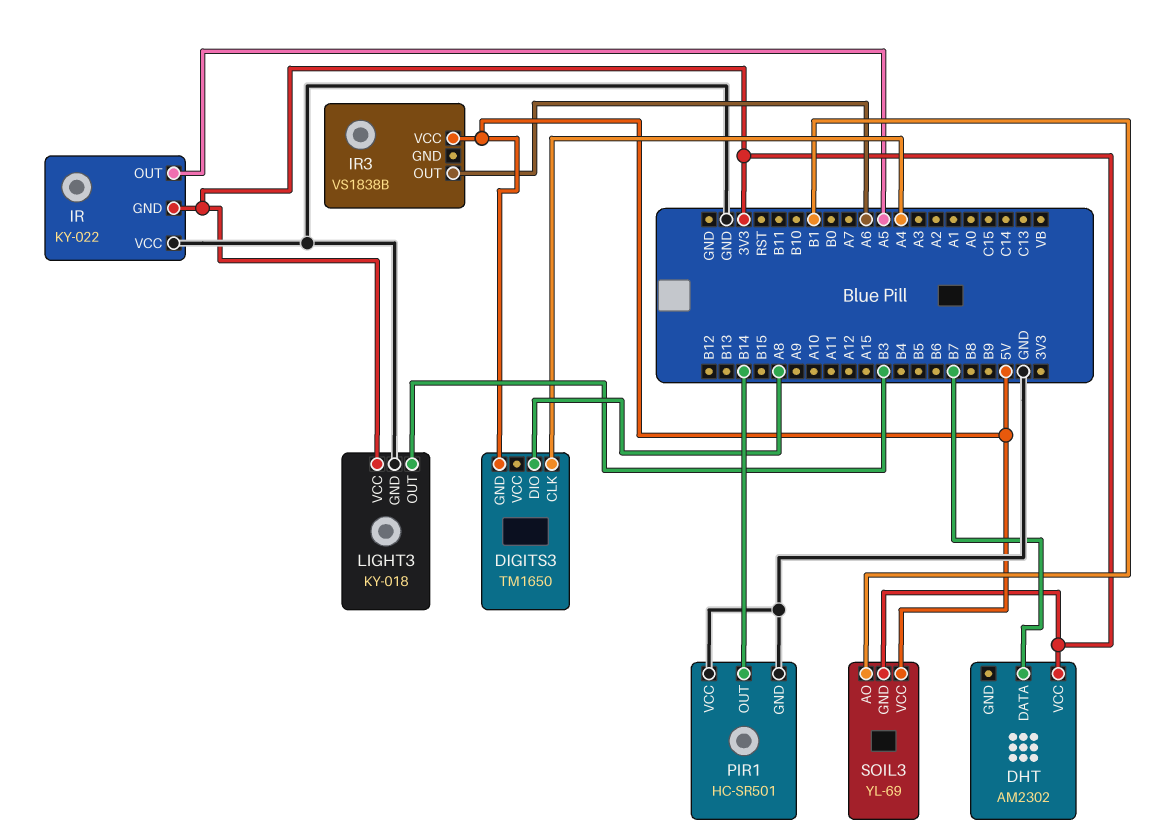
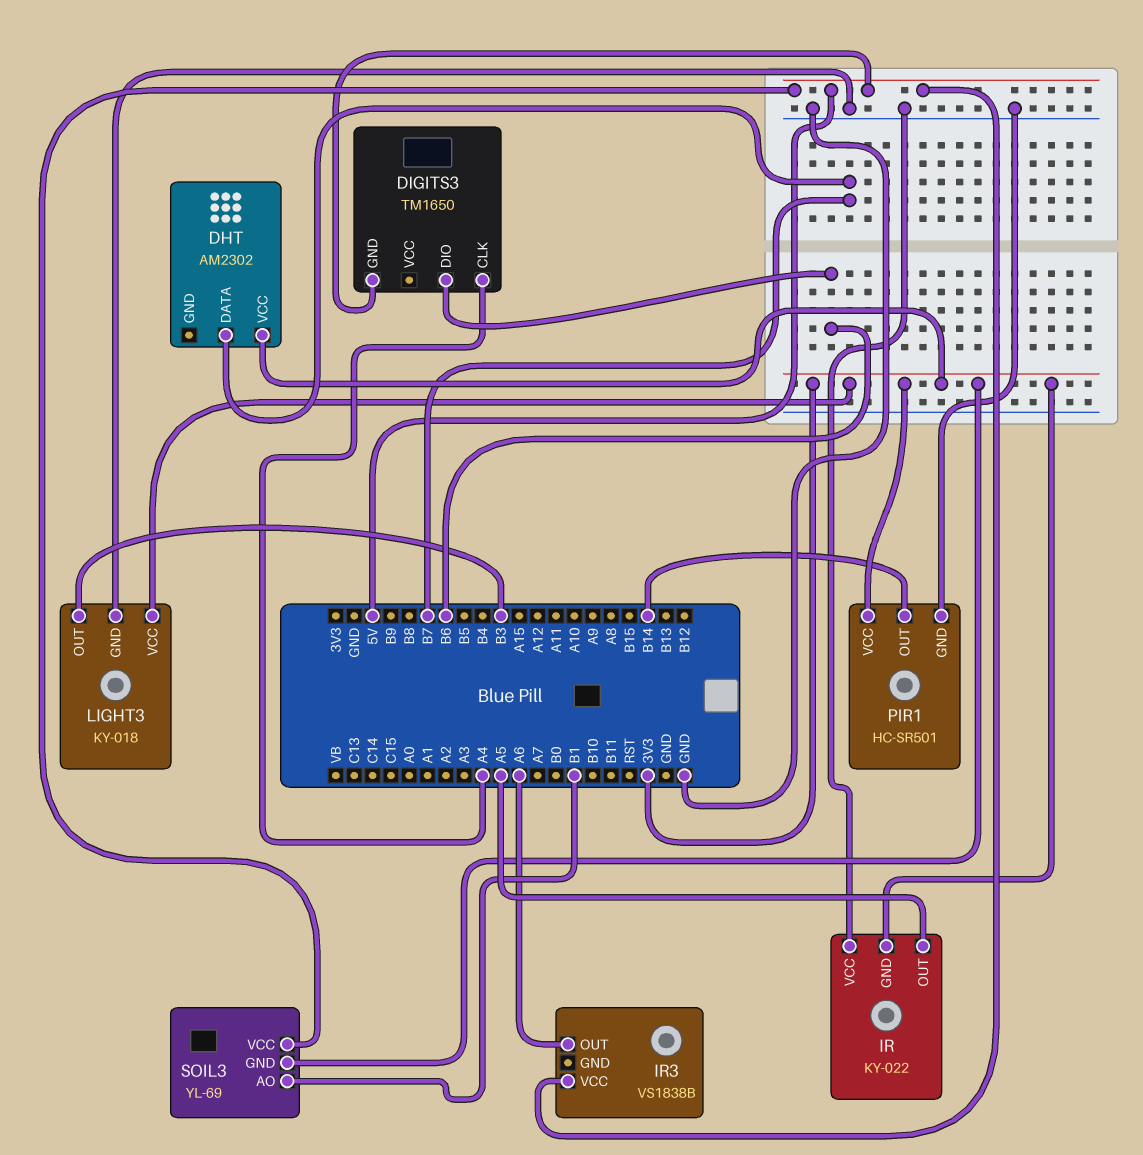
DIGITS3 pin DIO: A8 -> B6
PIR1 pin VCC: GND -> 3V3

